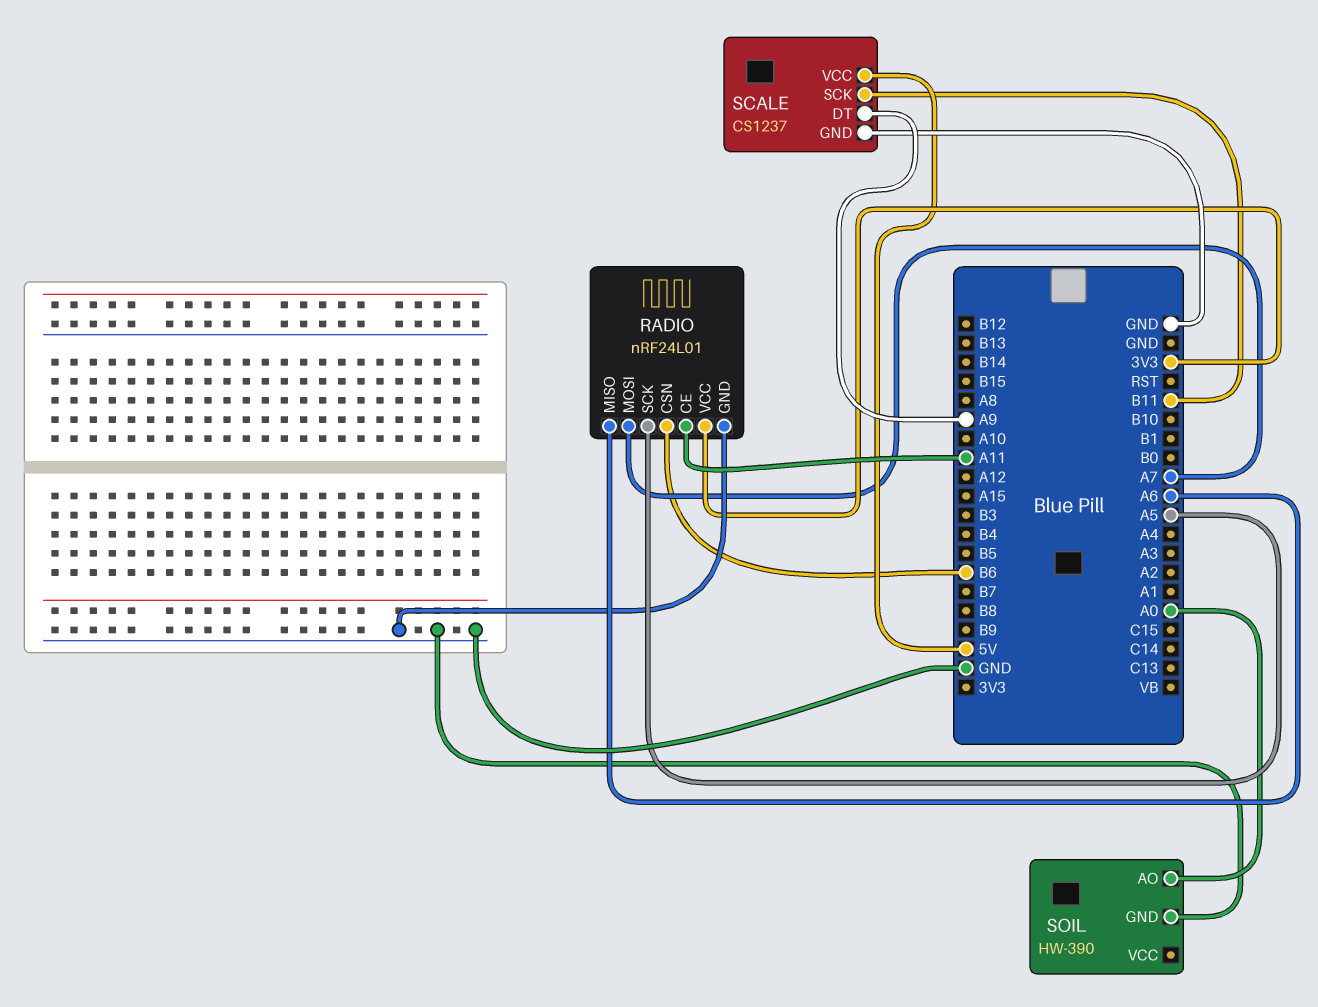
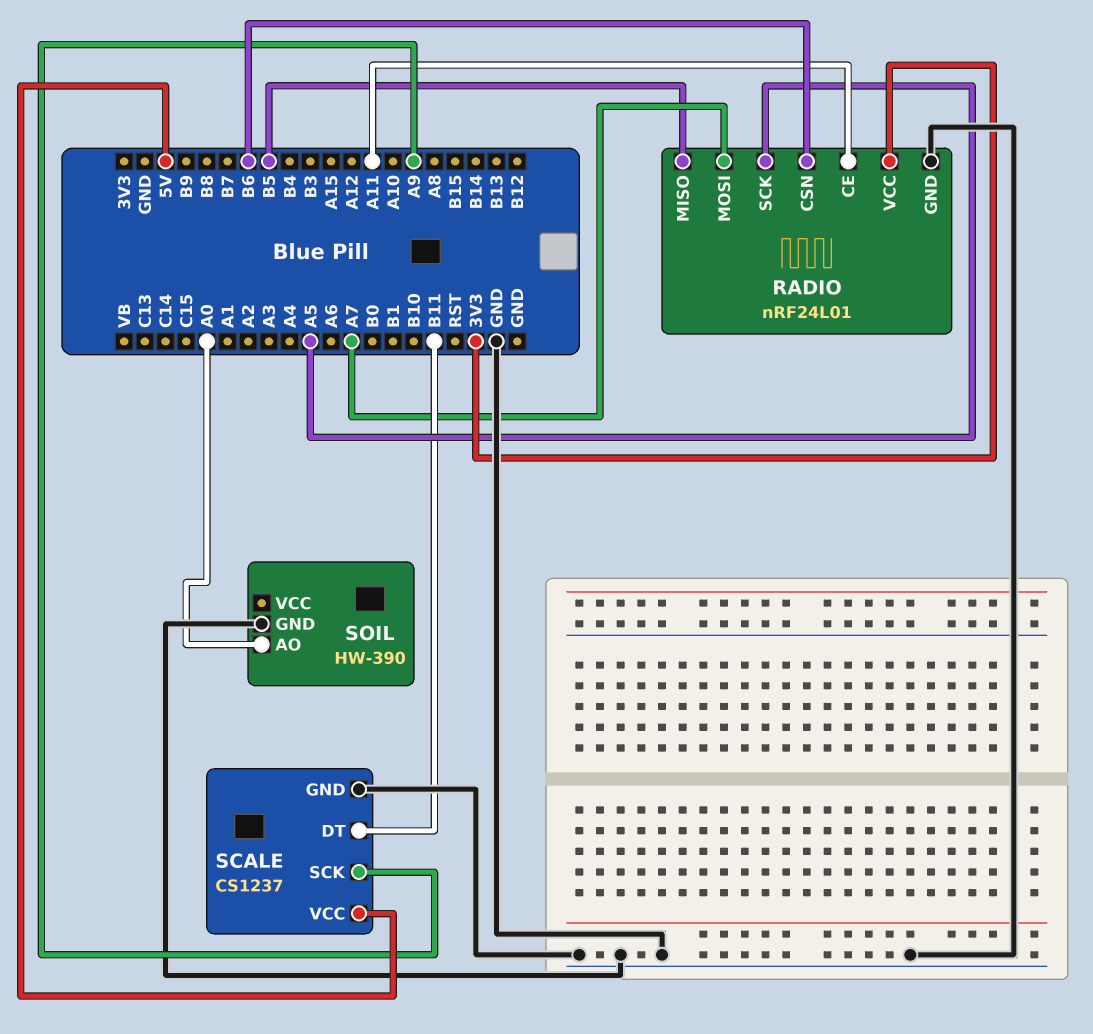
RADIO pin MISO: A6 -> B5
SCALE pin DT: A9 -> B11
SCALE pin SCK: B11 -> A9

